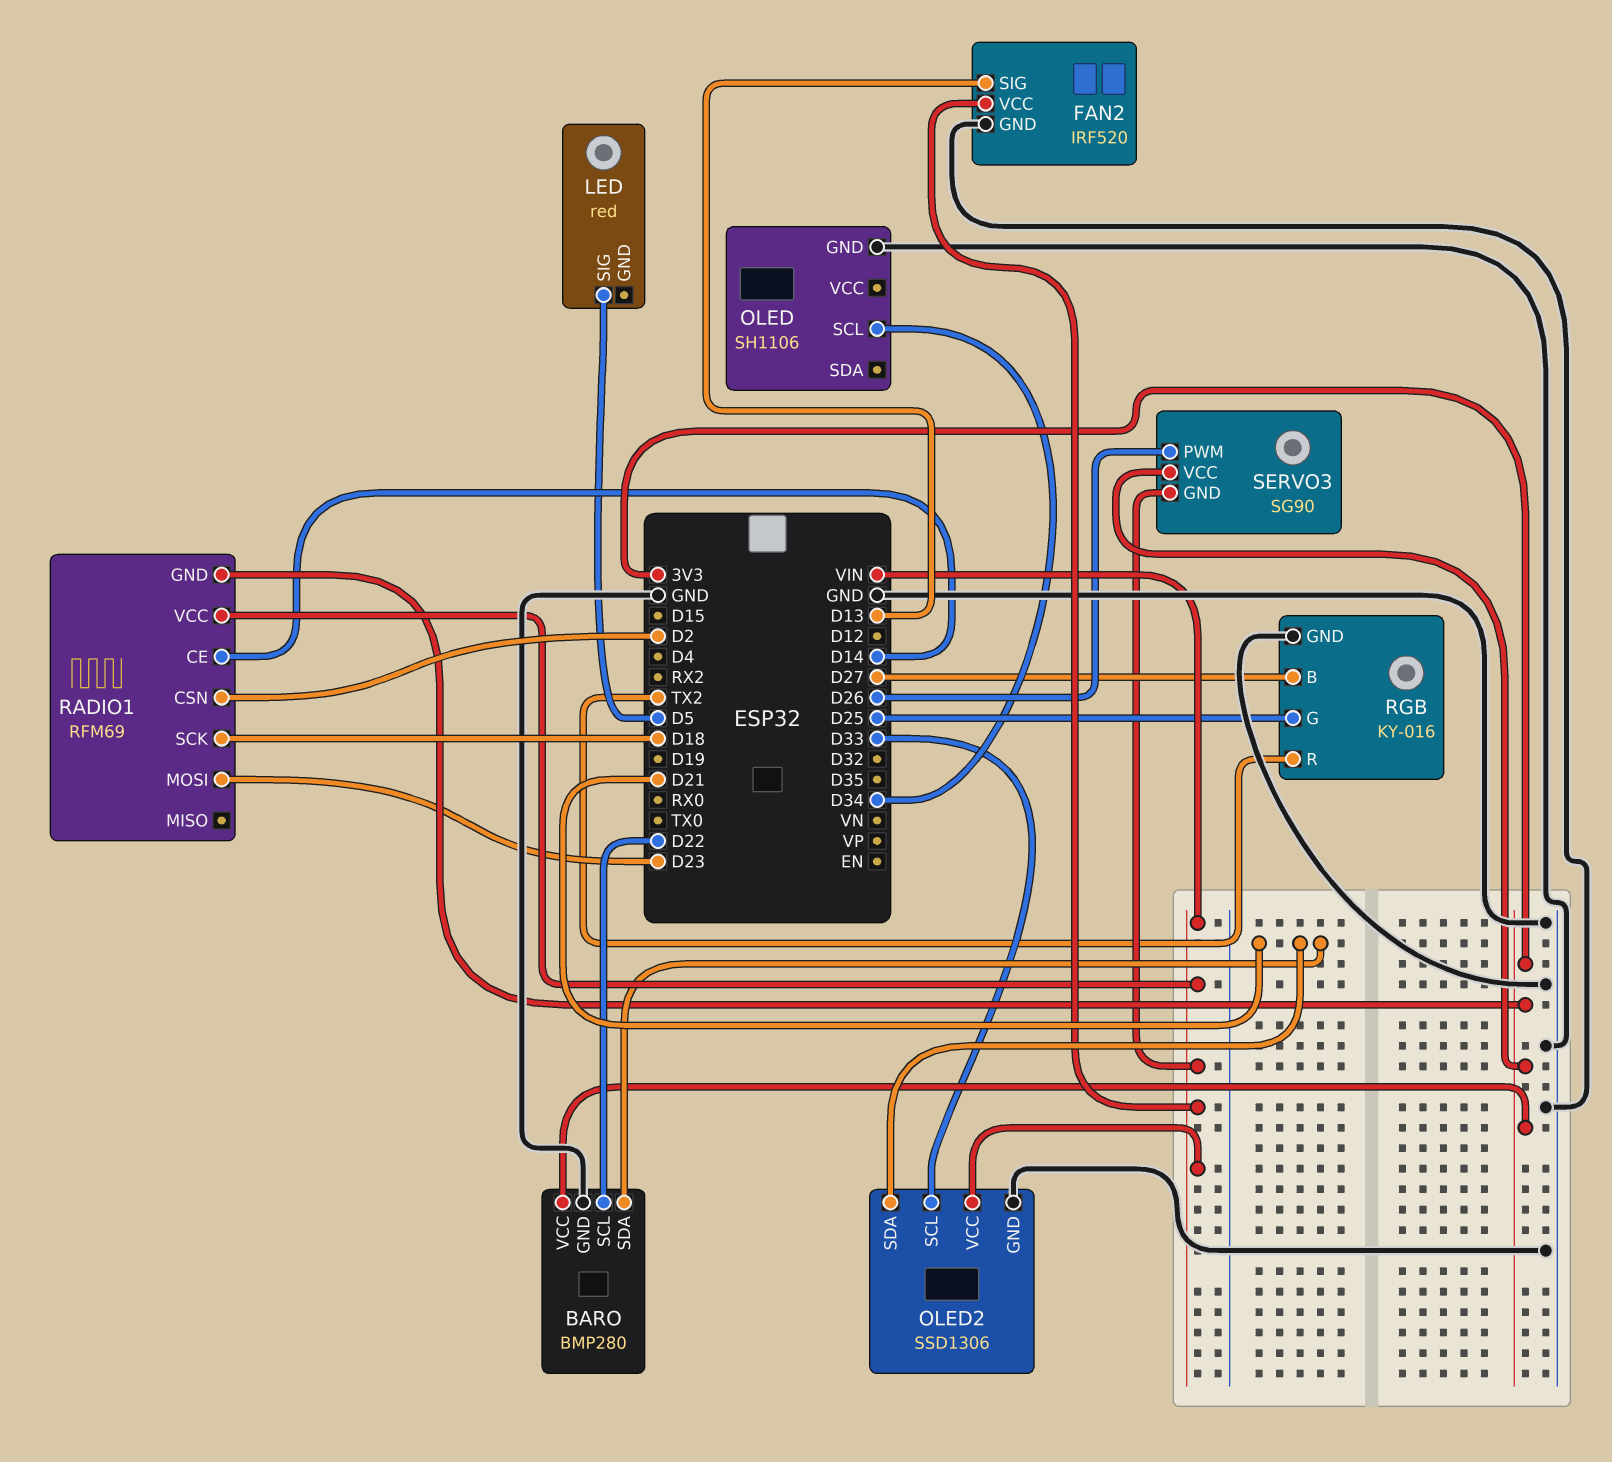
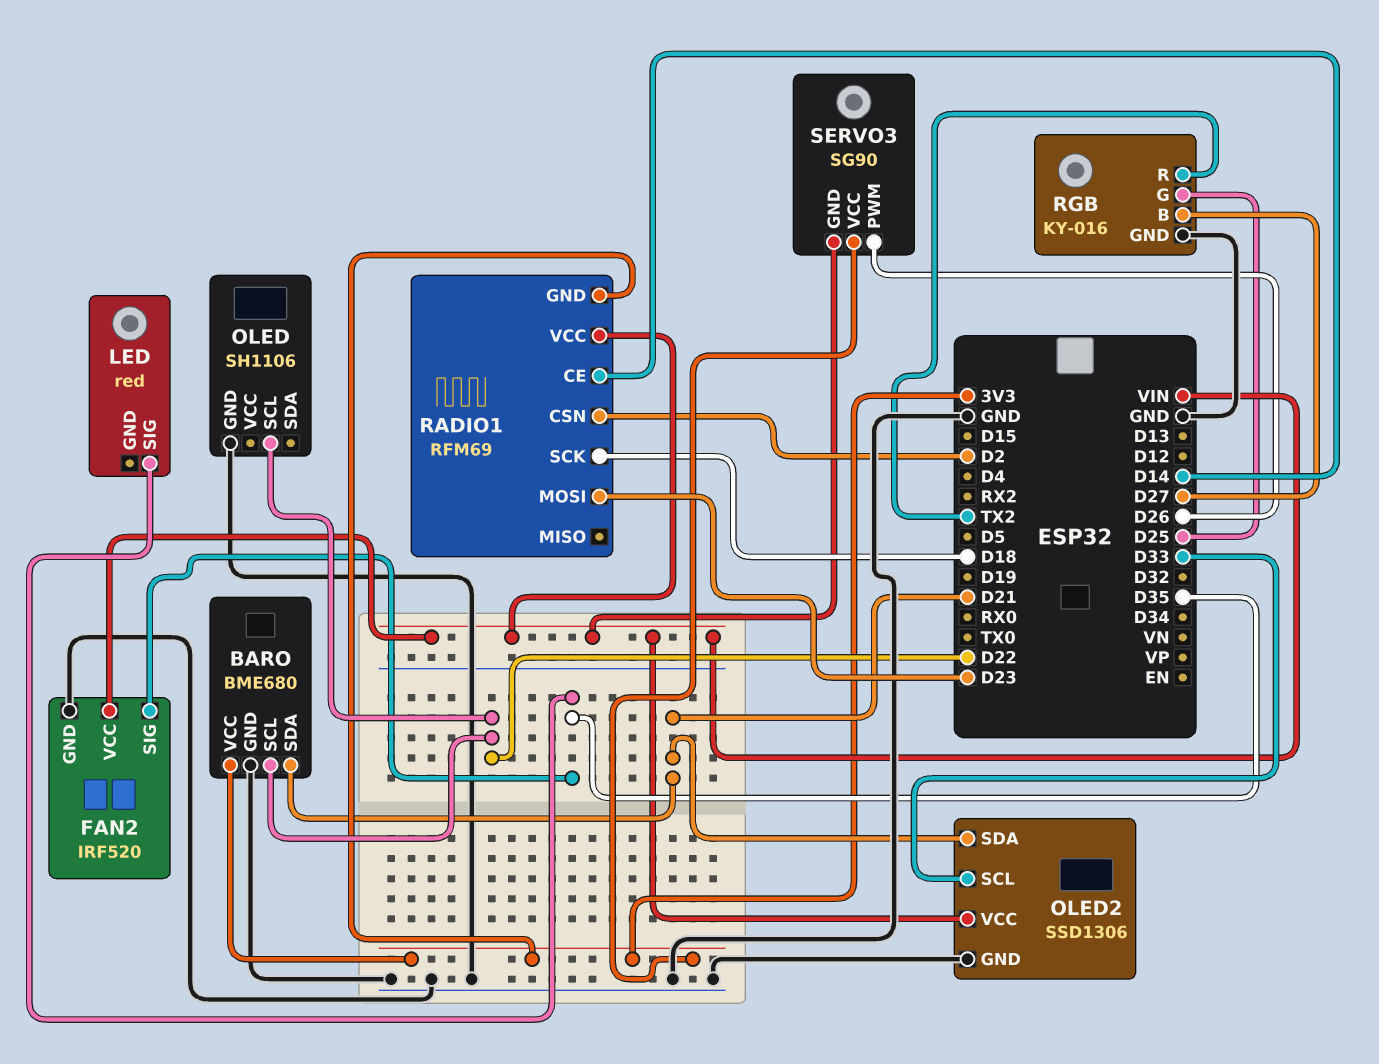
BARO: BMP280 -> BME680
FAN2 pin SIG: D13 -> D35
LED pin SIG: D5 -> D35
OLED pin SCL: D34 -> D22

